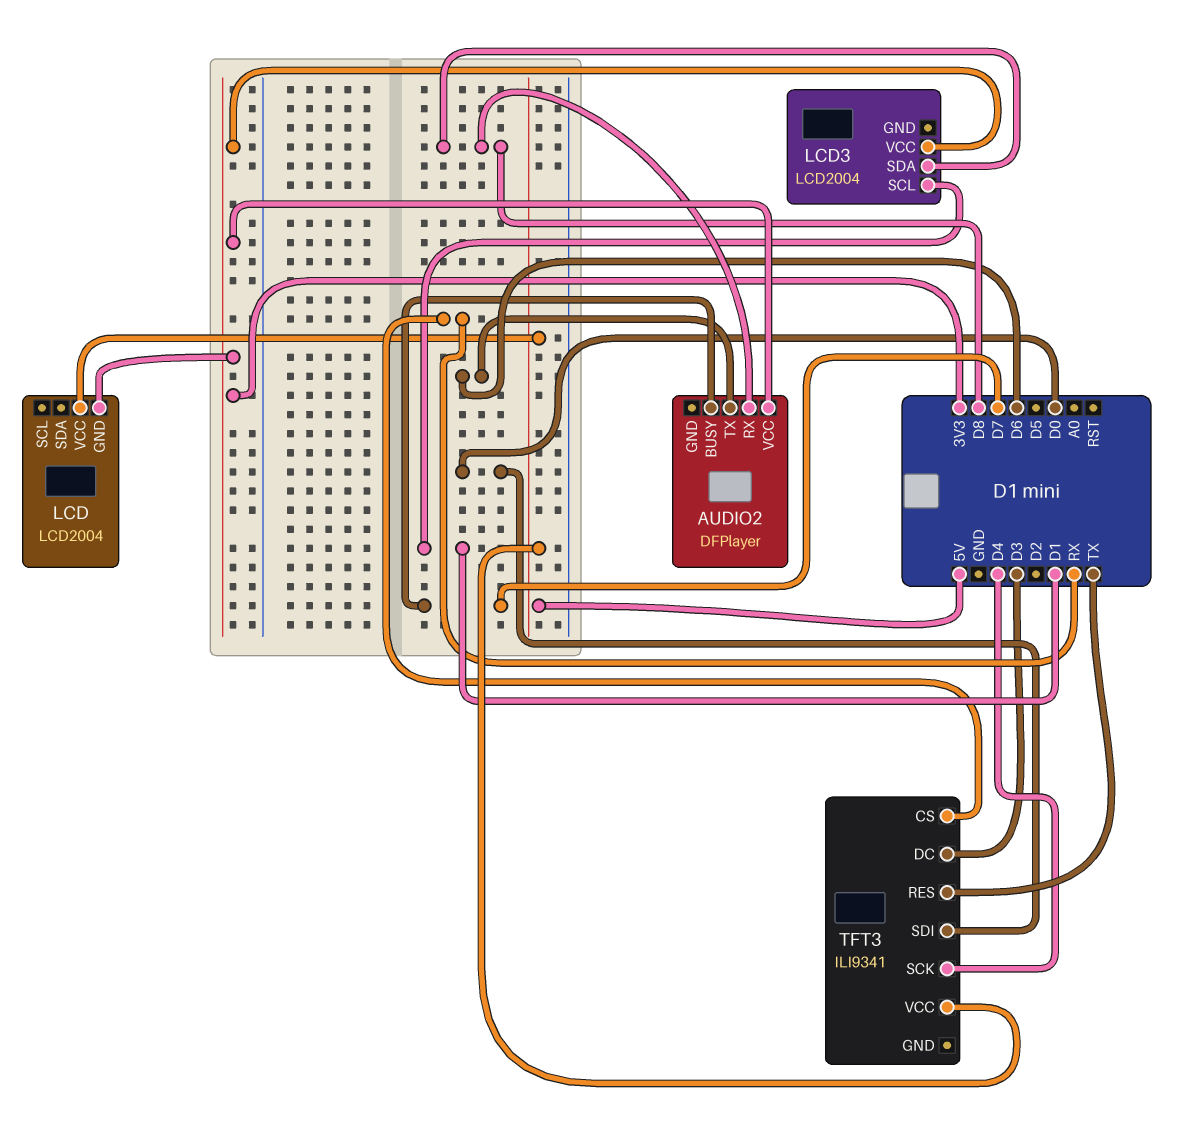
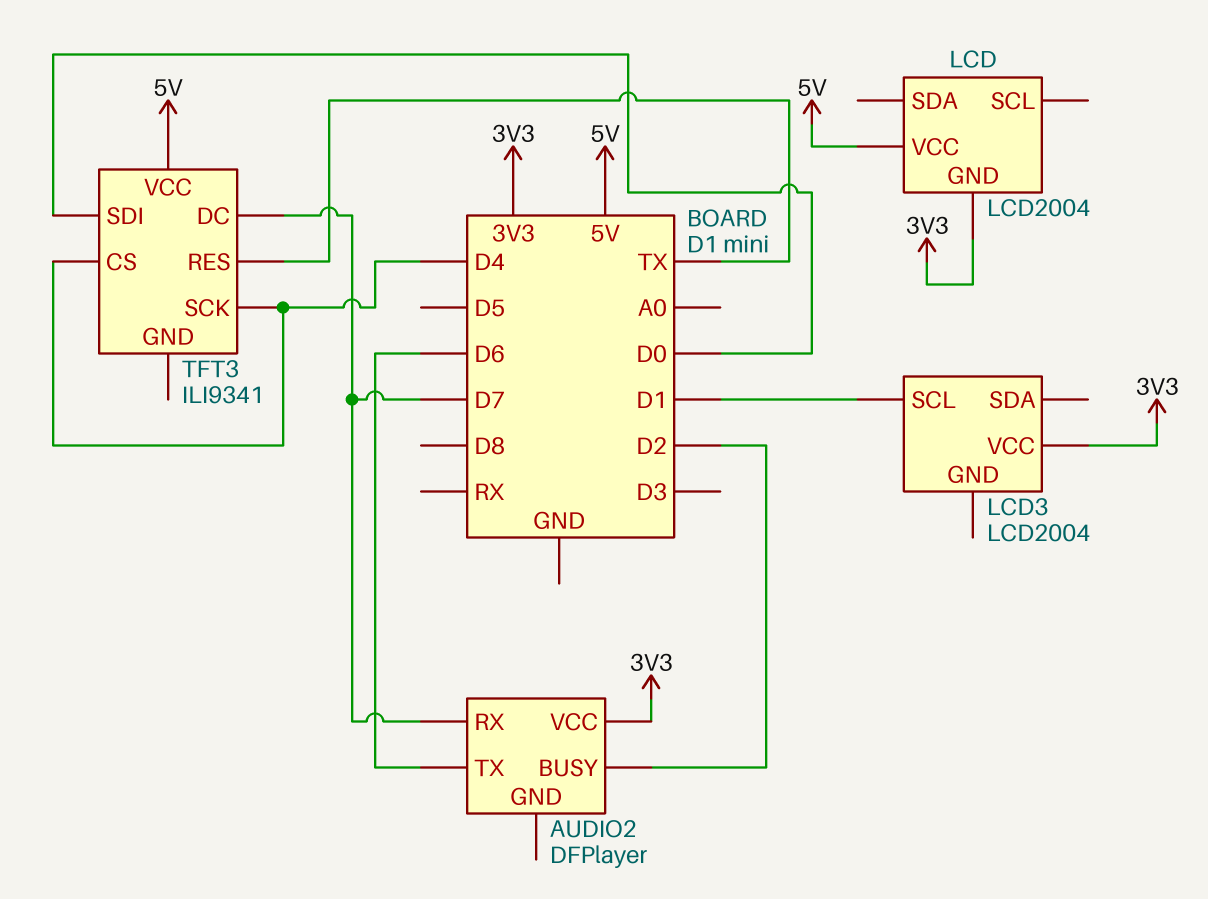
AUDIO2 pin BUSY: D7 -> D2
AUDIO2 pin RX: D8 -> D7
LCD3 pin SDA: D8 -> none
TFT3 pin CS: RX -> D4
TFT3 pin DC: D3 -> D7

